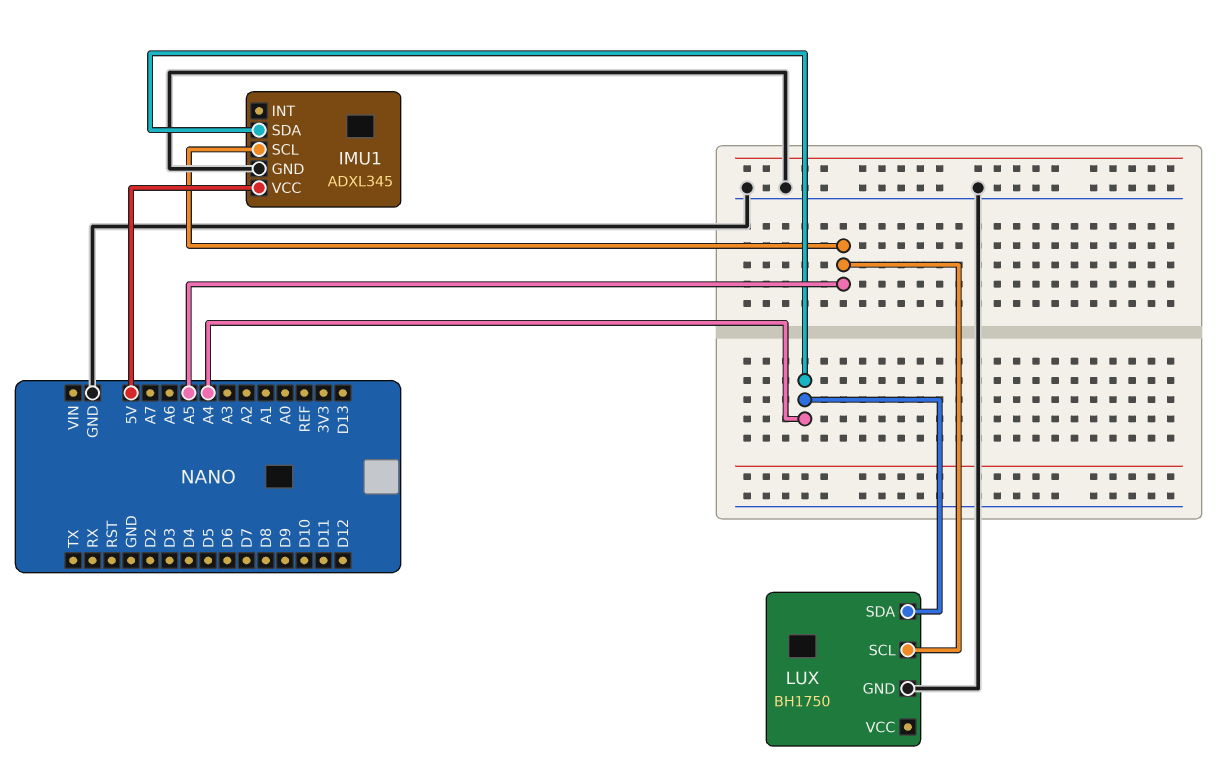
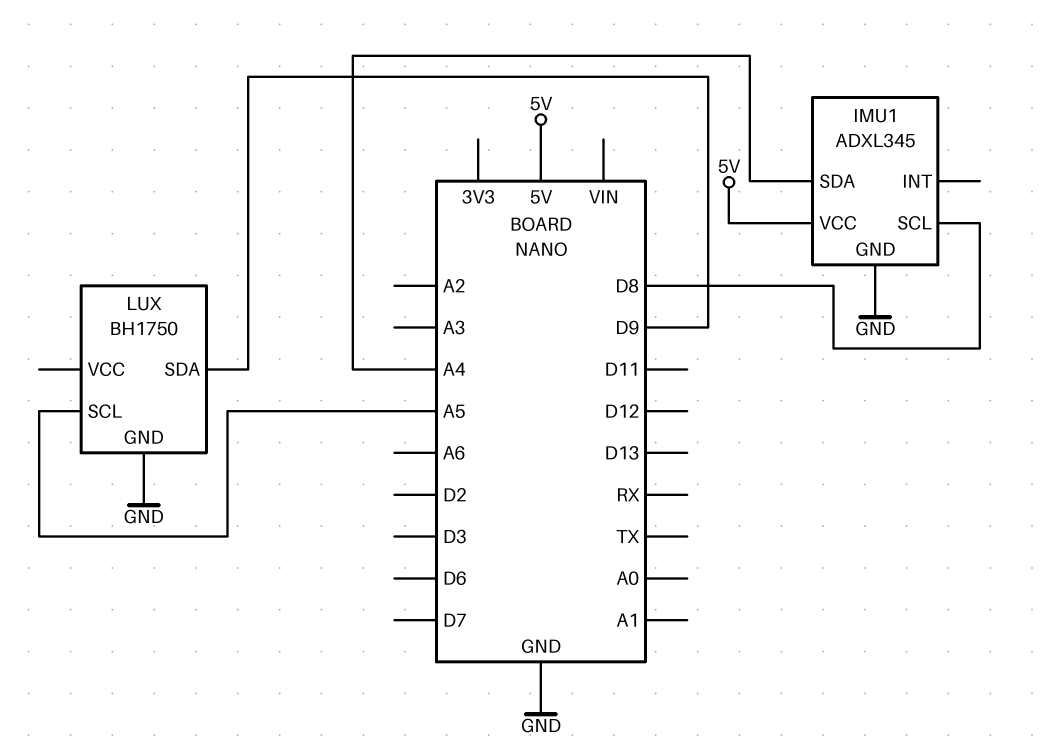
IMU1 pin SCL: A5 -> D8
LUX pin SDA: A4 -> D9

